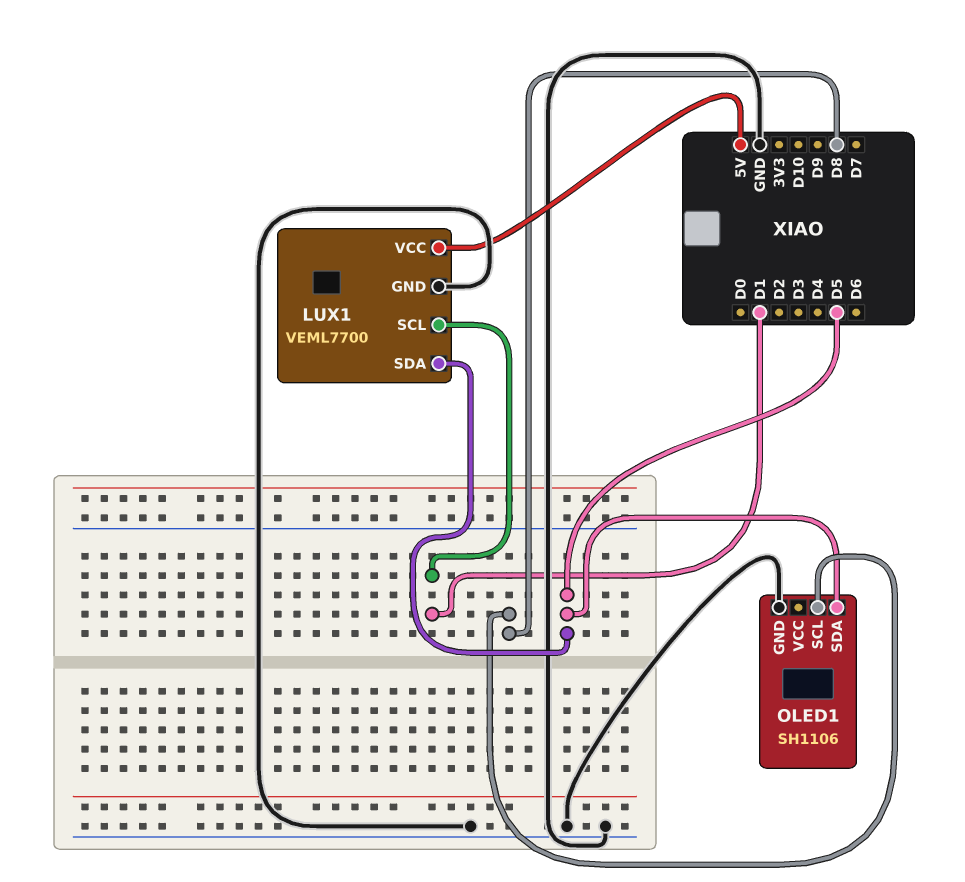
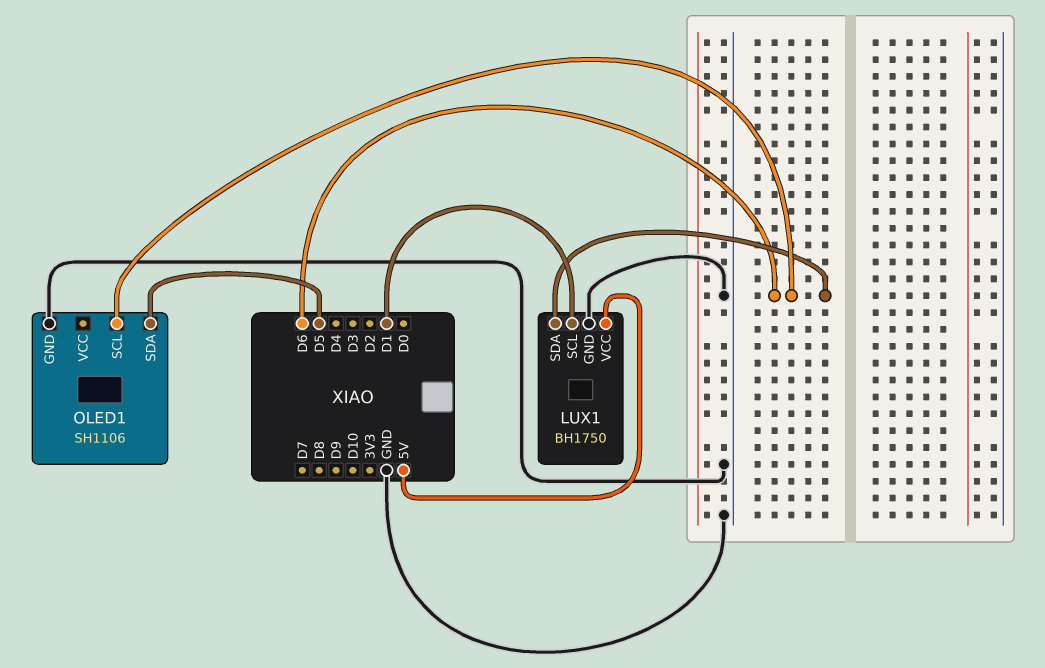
LUX1: VEML7700 -> BH1750
LUX1 pin SDA: D5 -> D6
OLED1 pin SCL: D8 -> D6

